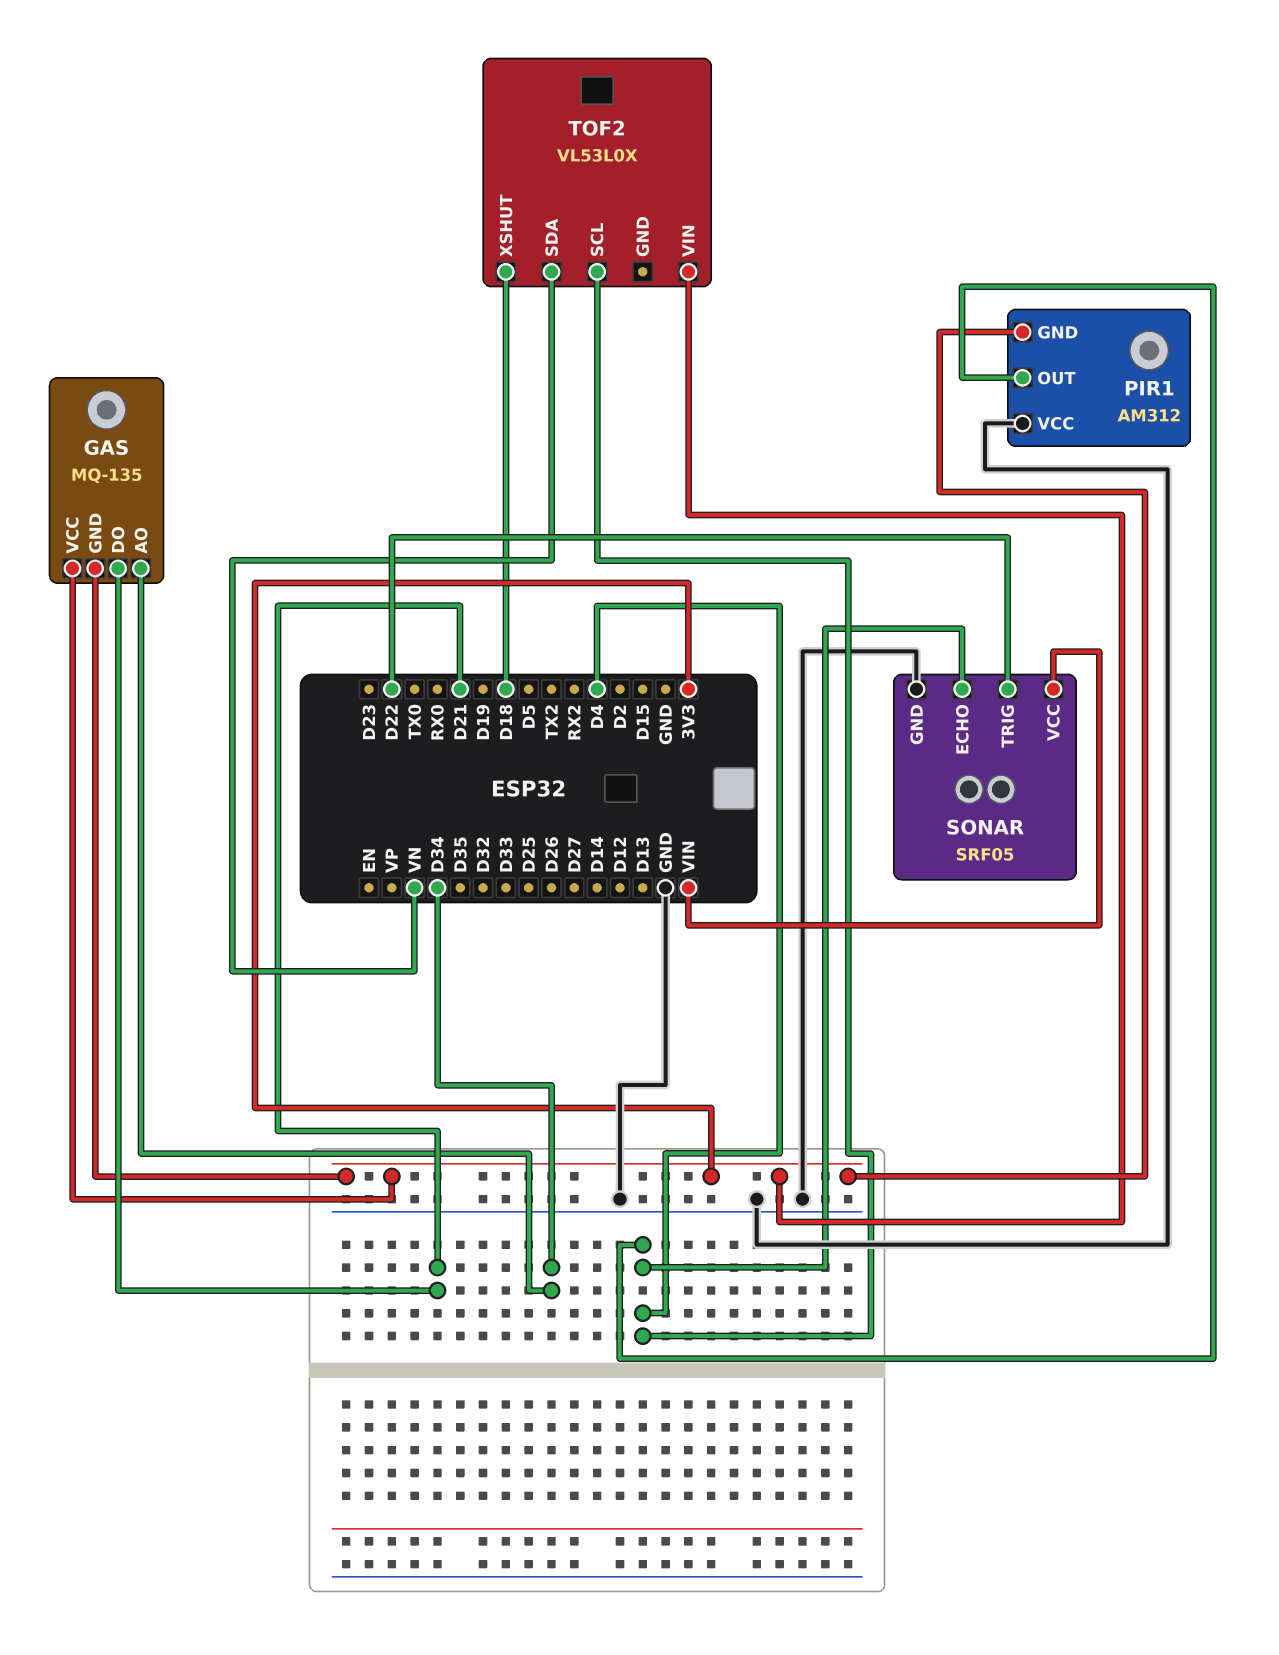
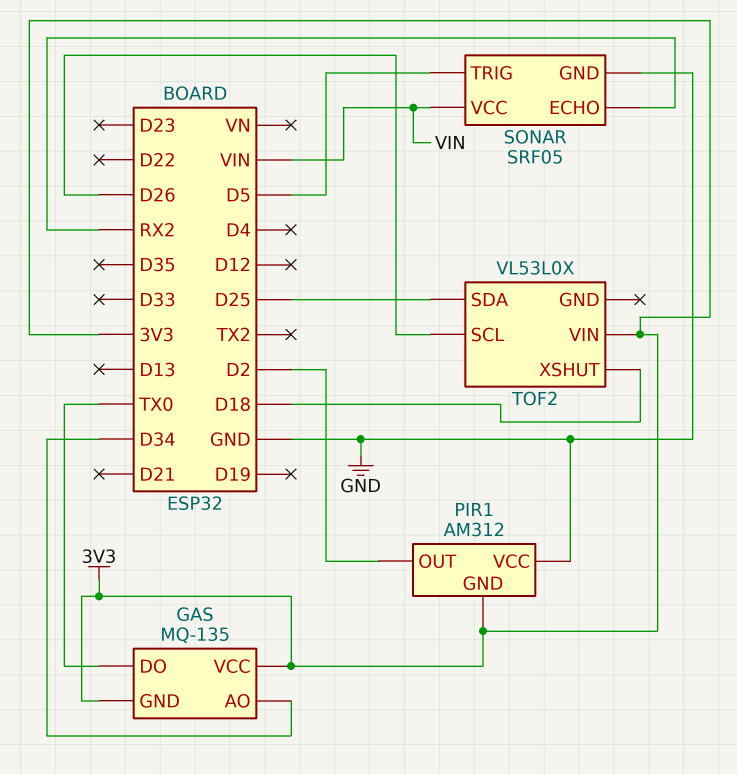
GAS pin DO: D21 -> TX0
PIR1 pin OUT: D4 -> D2
SONAR pin ECHO: D4 -> RX2
SONAR pin TRIG: D22 -> D5
TOF2 pin SCL: D4 -> D26
TOF2 pin SDA: VN -> D25

